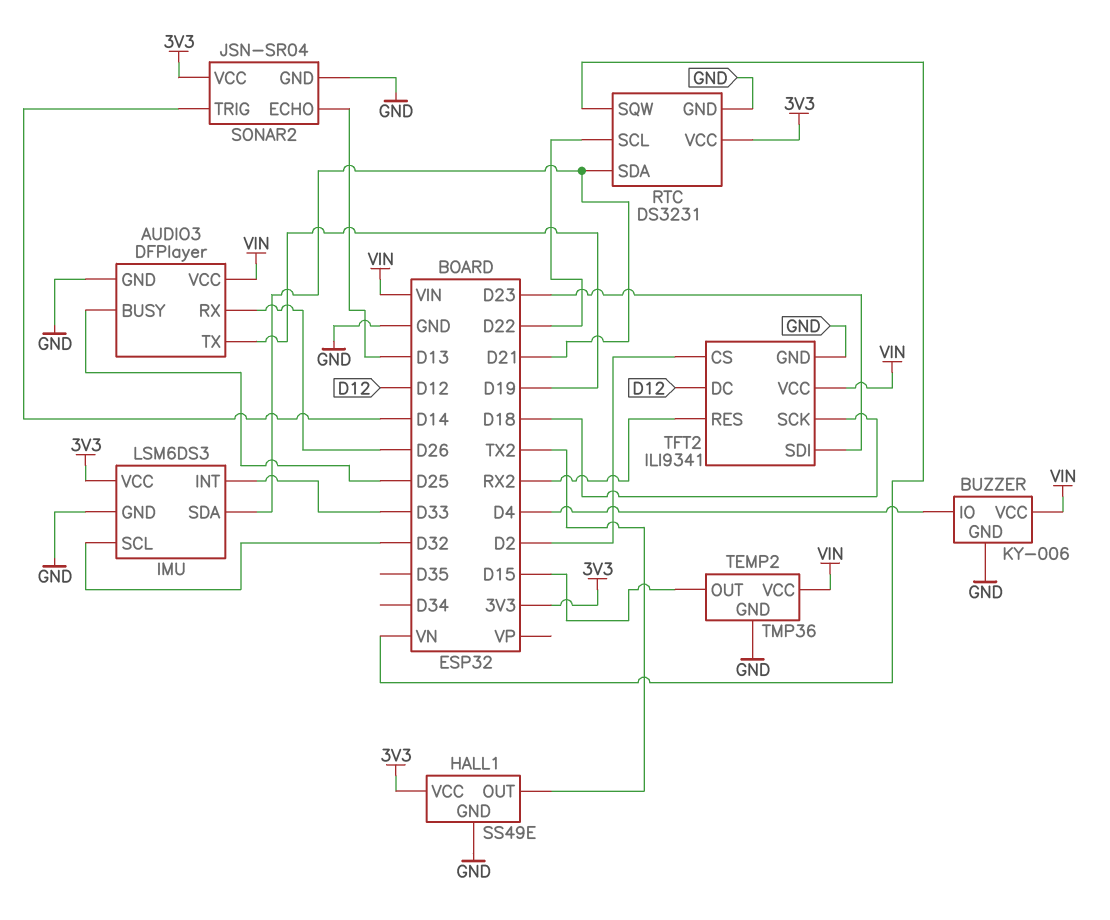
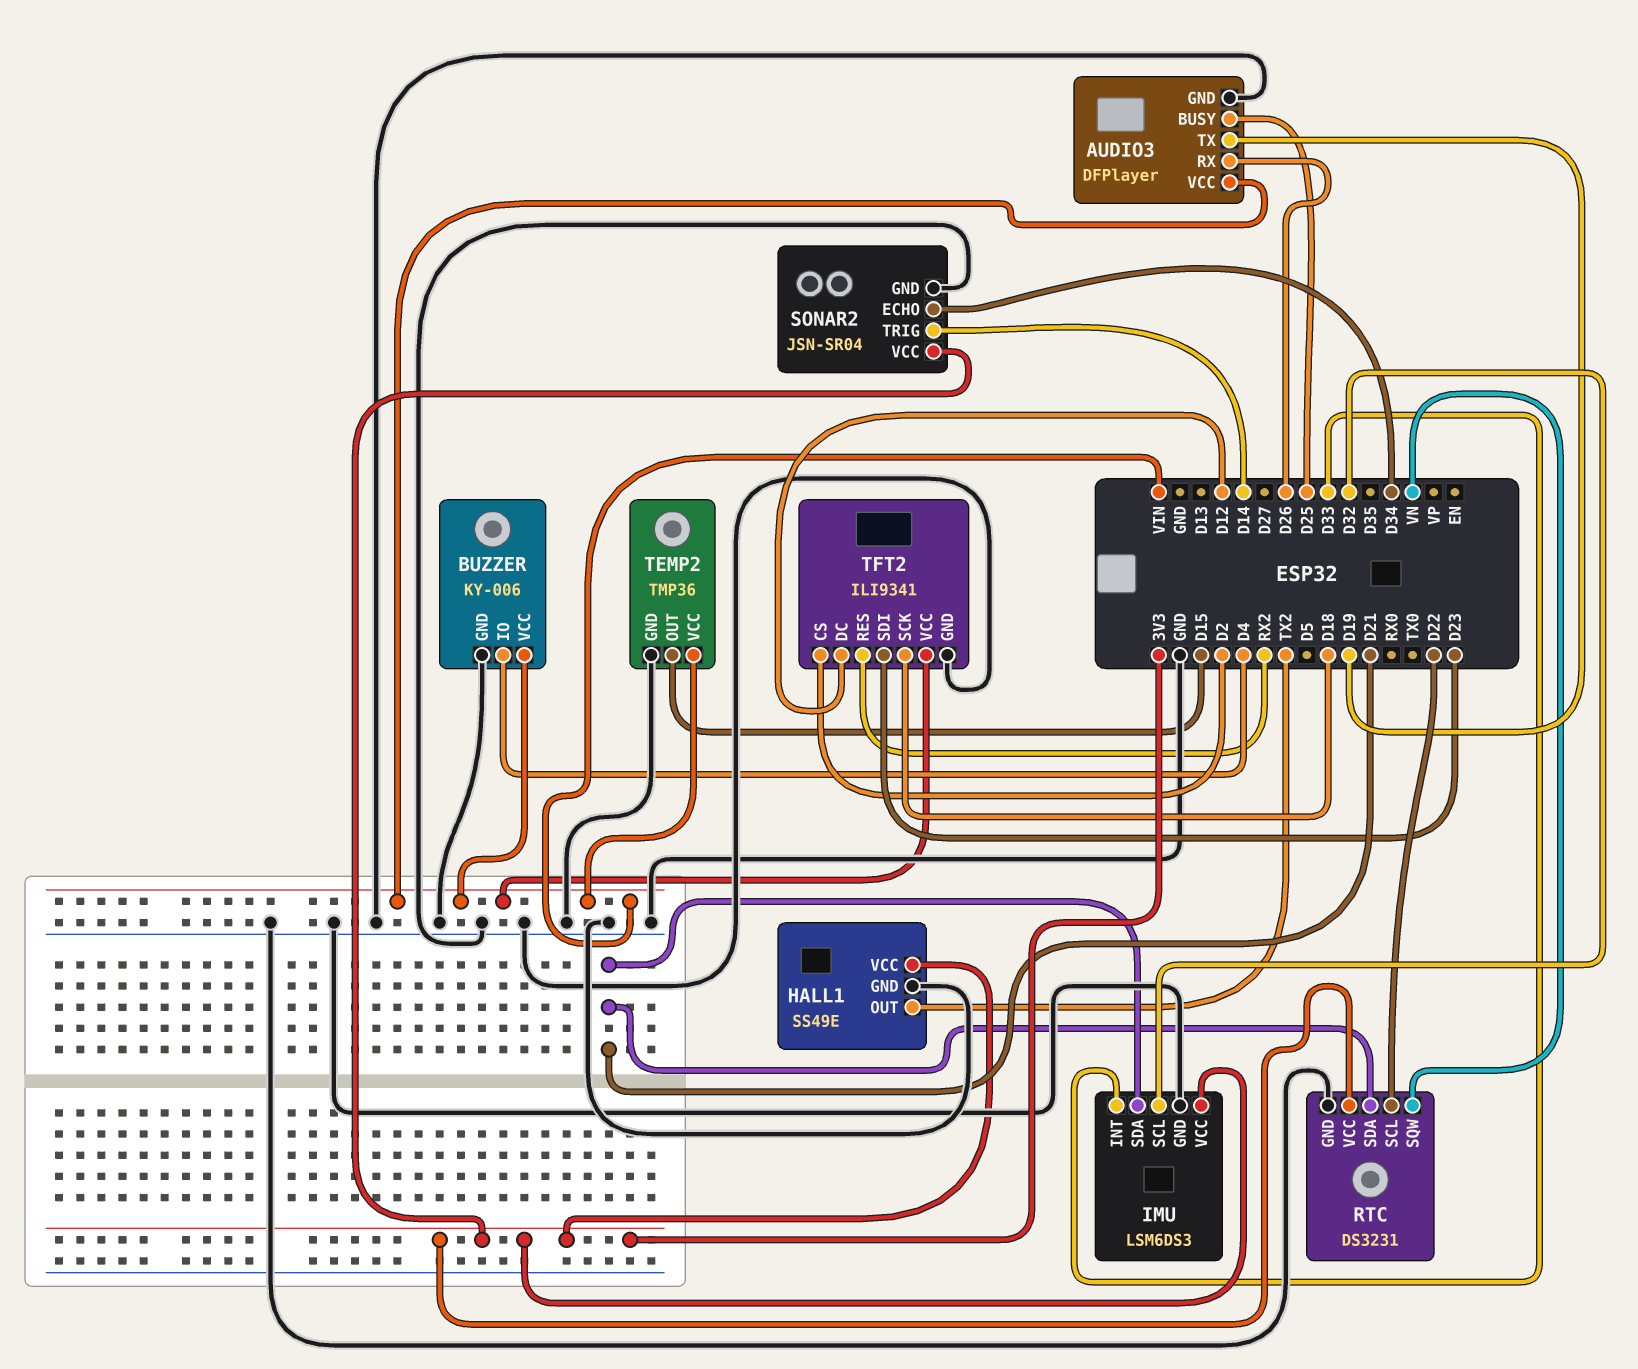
SONAR2 pin ECHO: D13 -> D34

